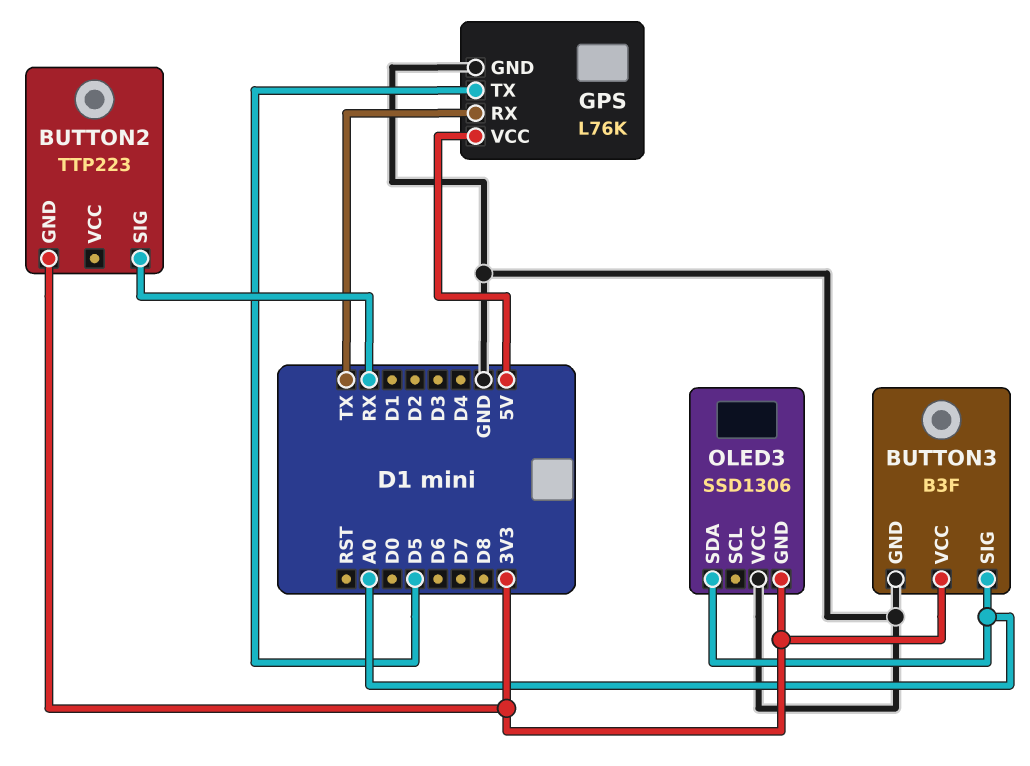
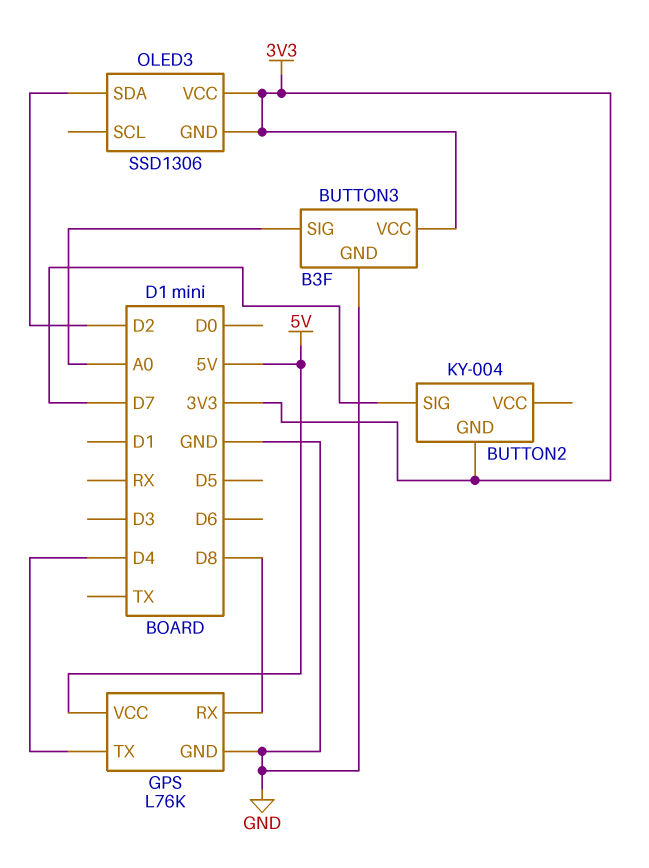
BUTTON2: TTP223 -> KY-004
BUTTON2 pin SIG: RX -> D7
GPS pin RX: TX -> D8
GPS pin TX: D5 -> D4
OLED3 pin SDA: A0 -> D2
OLED3 pin VCC: GND -> 3V3

